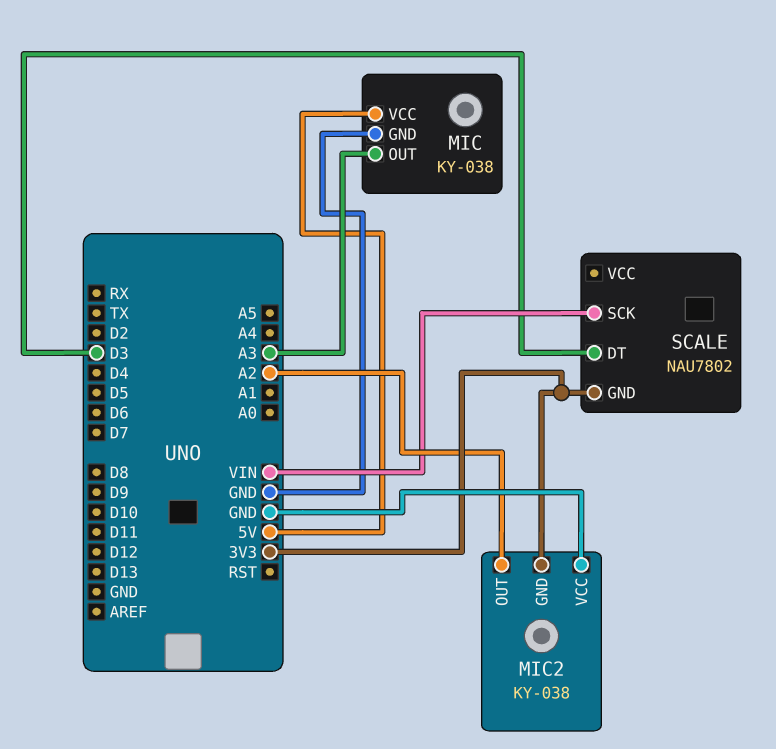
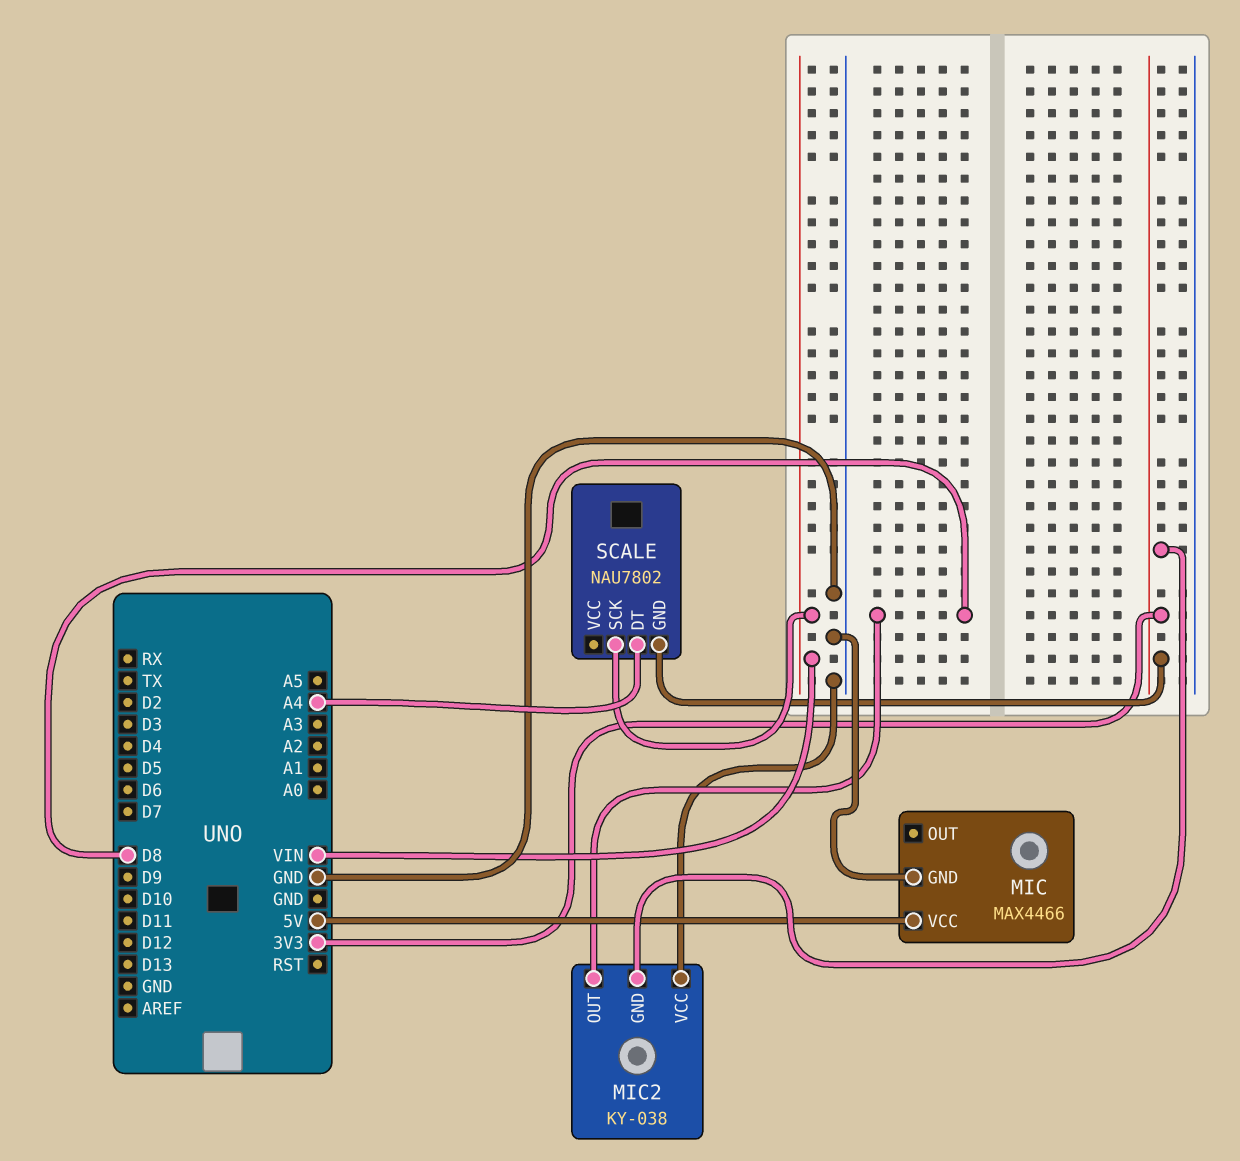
MIC: KY-038 -> MAX4466
MIC pin OUT: A3 -> none
MIC2 pin OUT: A2 -> D8
SCALE pin DT: D3 -> A4

